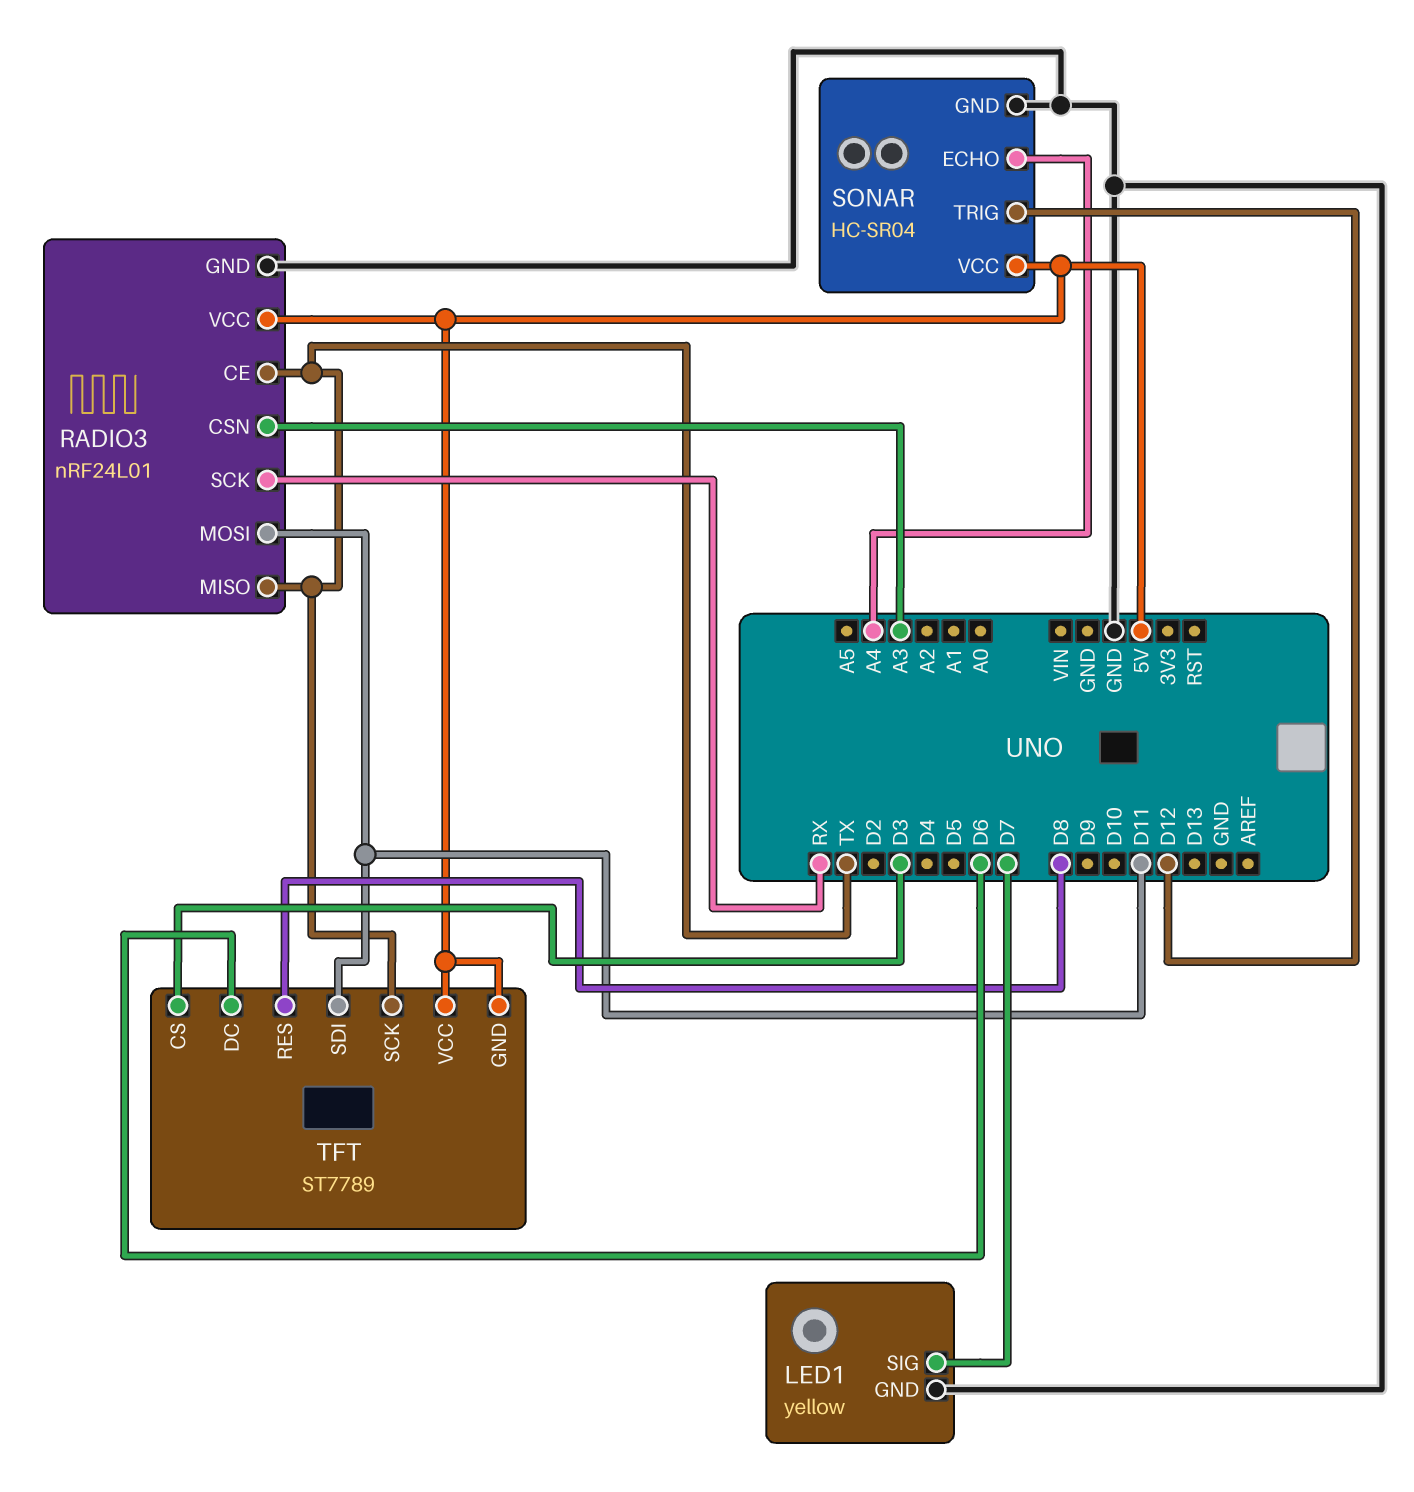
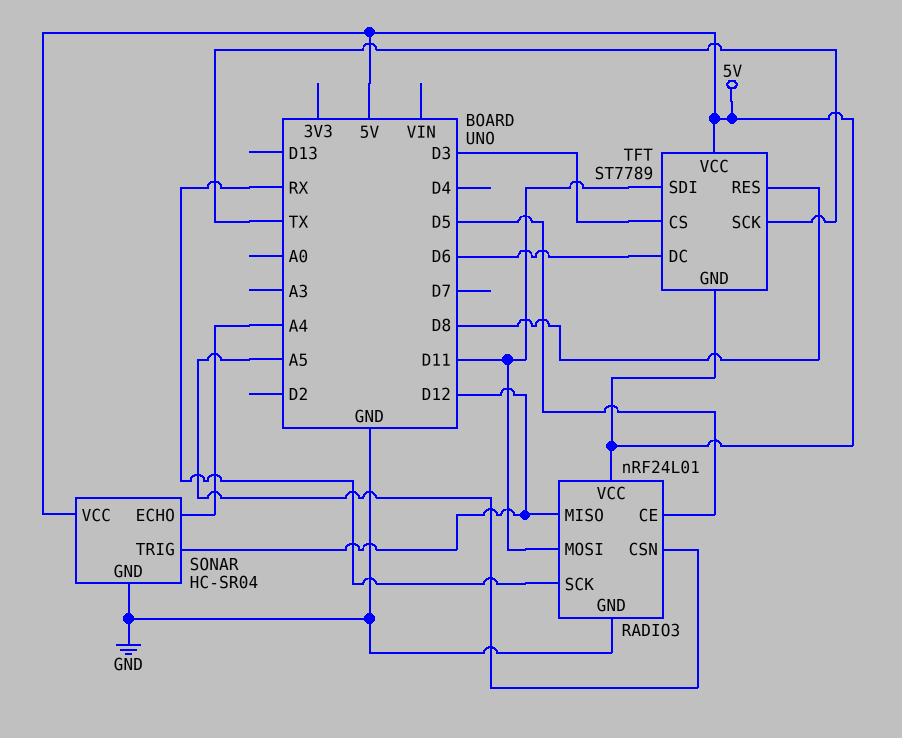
LED1: yellow -> none
LED1 pin GND: GND -> none
LED1 pin SIG: D7 -> none
RADIO3 pin CE: TX -> D5
RADIO3 pin CSN: A3 -> A5
RADIO3 pin MISO: TX -> D12

